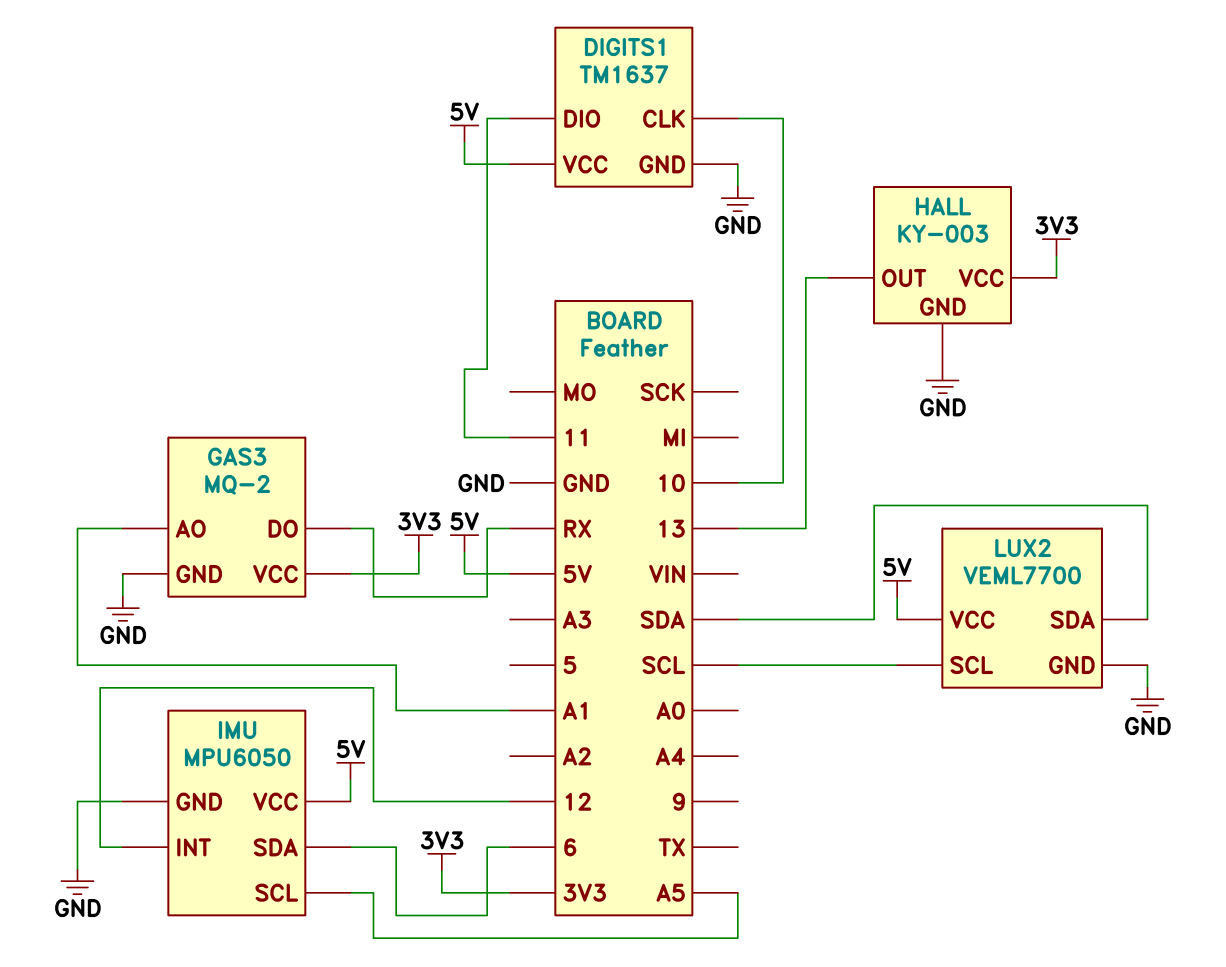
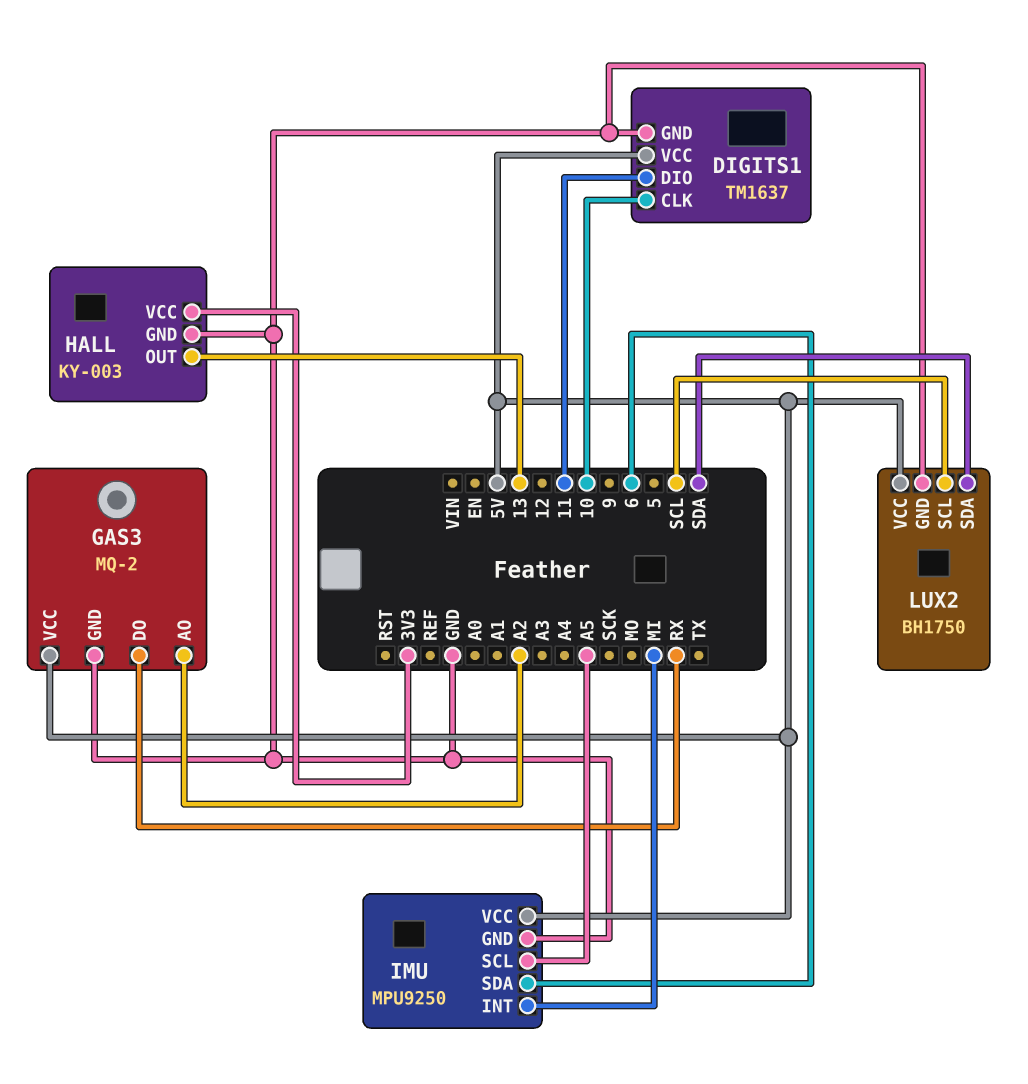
GAS3 pin AO: A1 -> A2
GAS3 pin VCC: 3V3 -> 5V
IMU: MPU6050 -> MPU9250
IMU pin INT: 12 -> MI
LUX2: VEML7700 -> BH1750

